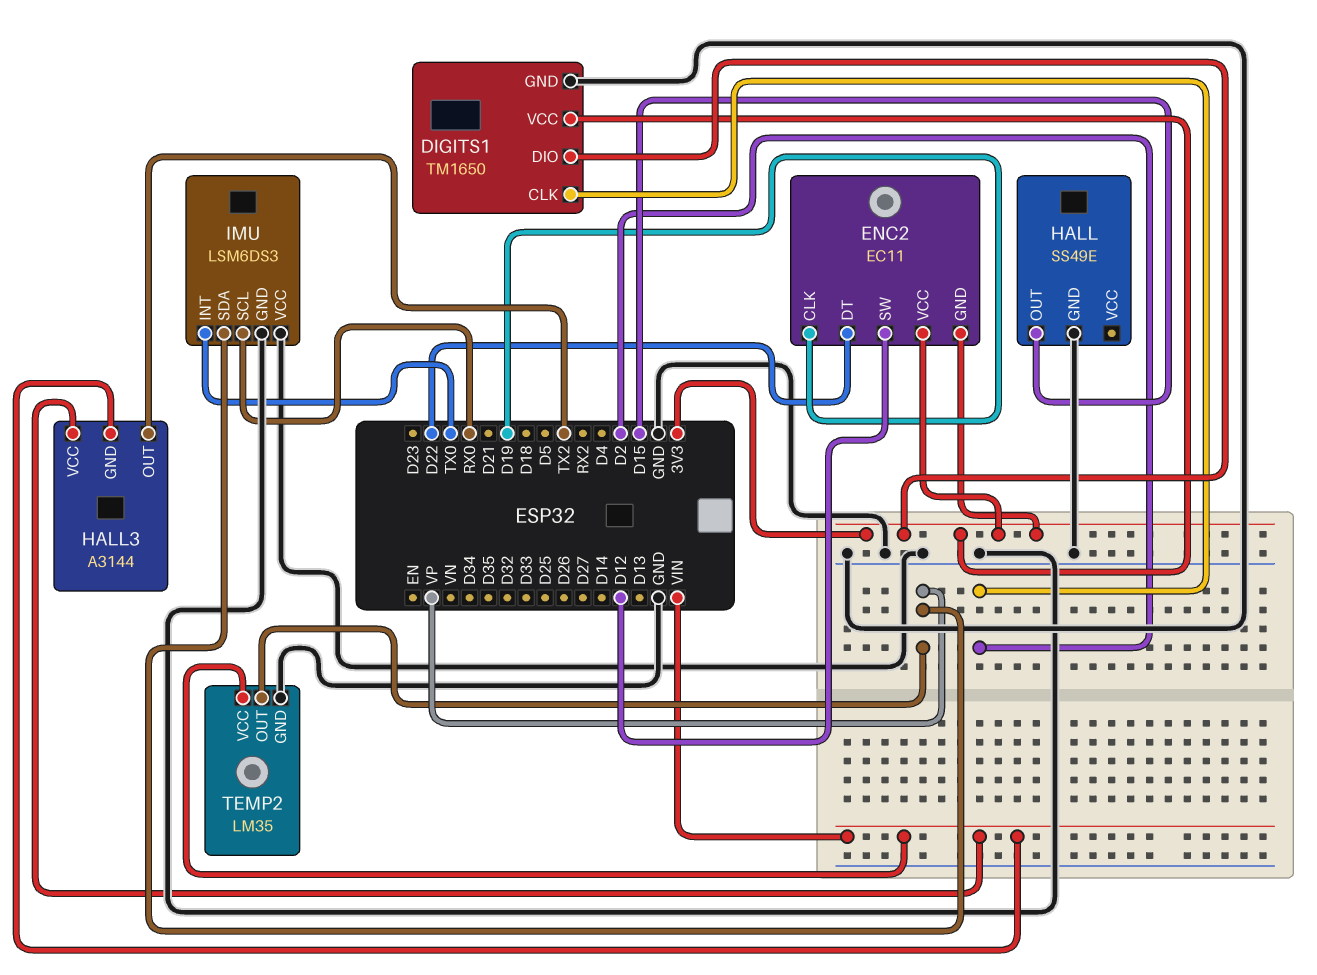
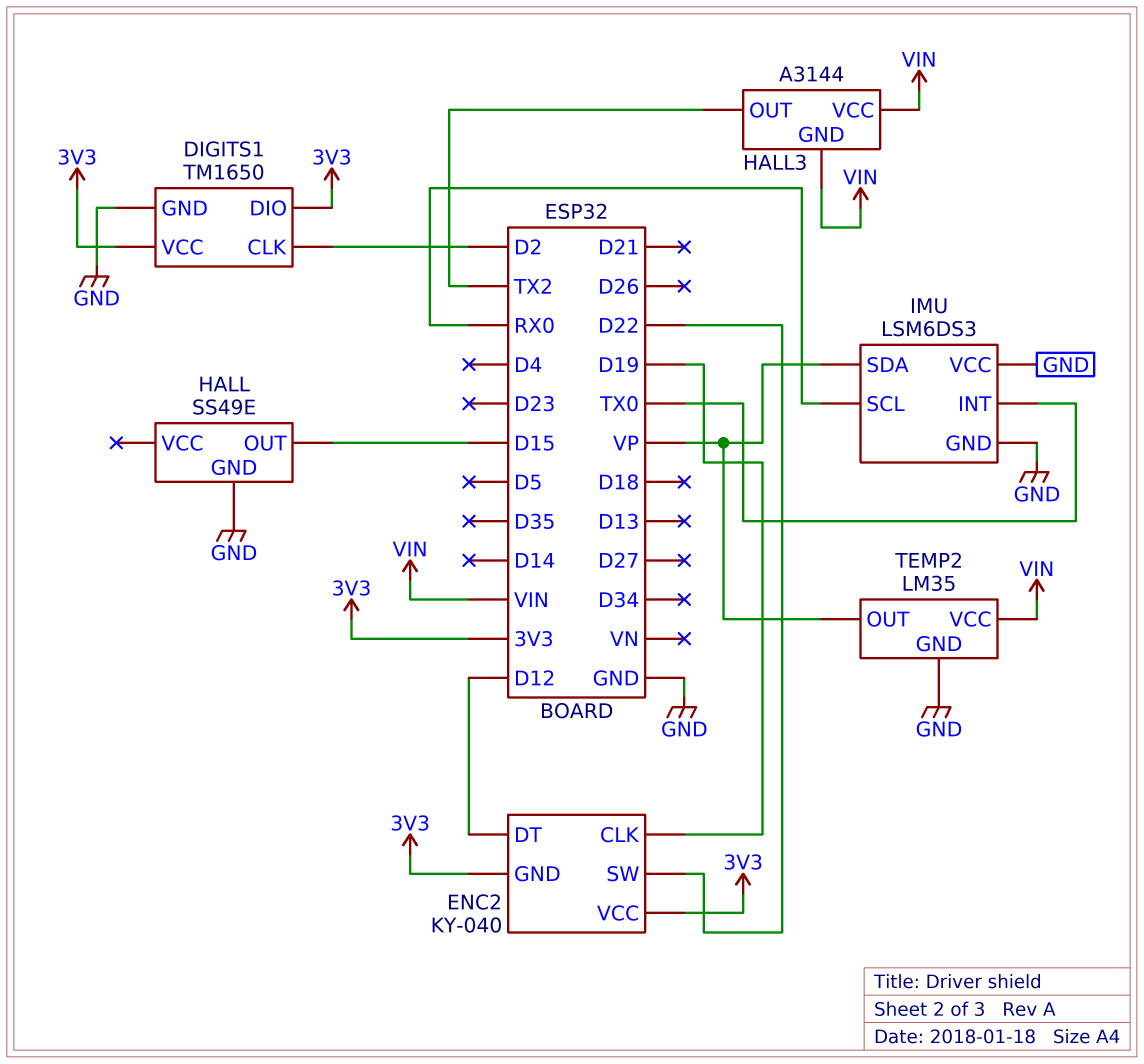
ENC2: EC11 -> KY-040
ENC2 pin DT: D22 -> D12
ENC2 pin SW: D12 -> D22

